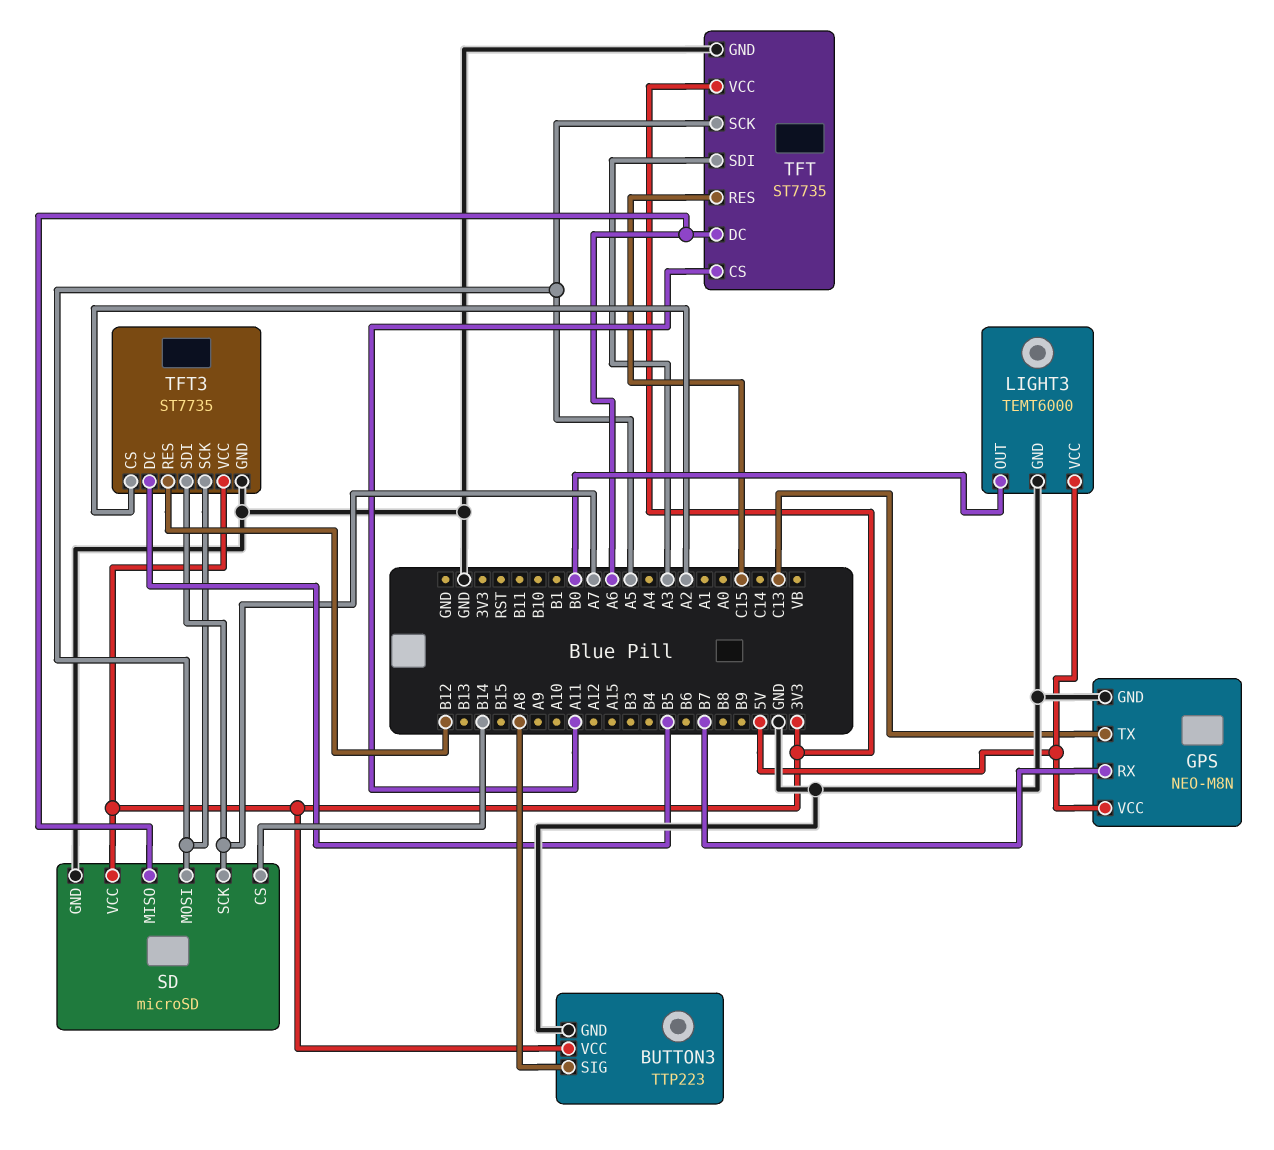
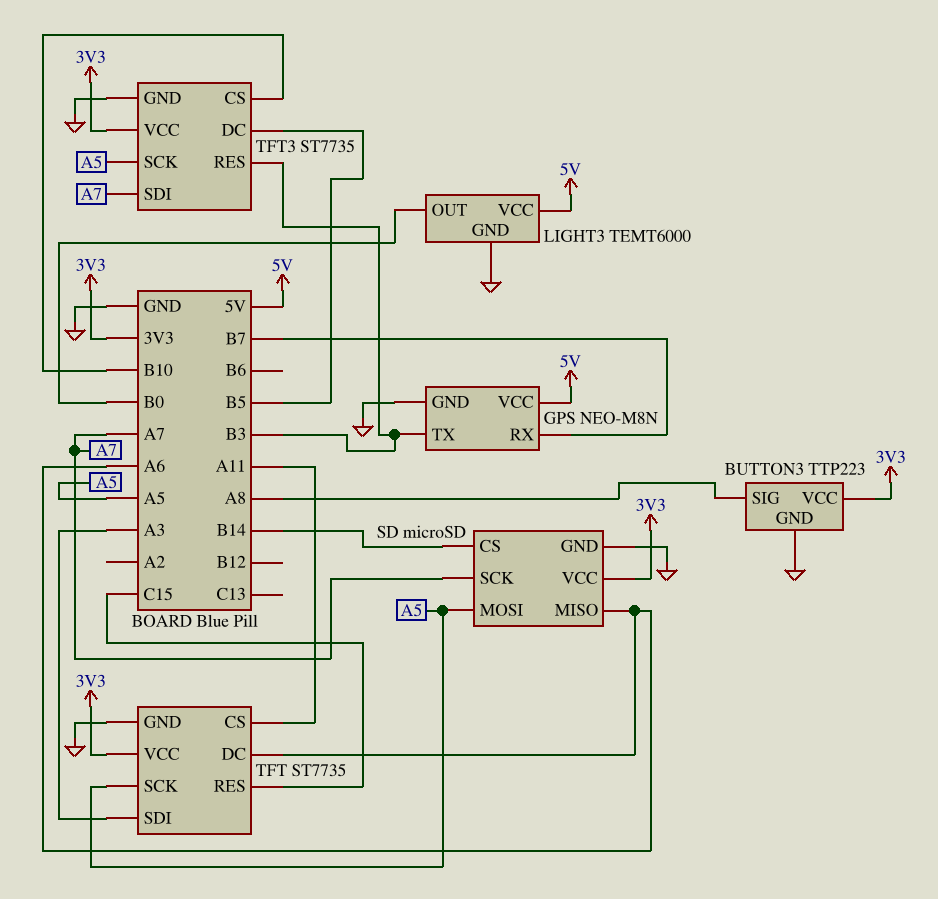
GPS pin TX: C13 -> B3
TFT3 pin CS: A2 -> B10
TFT3 pin RES: B12 -> B3

